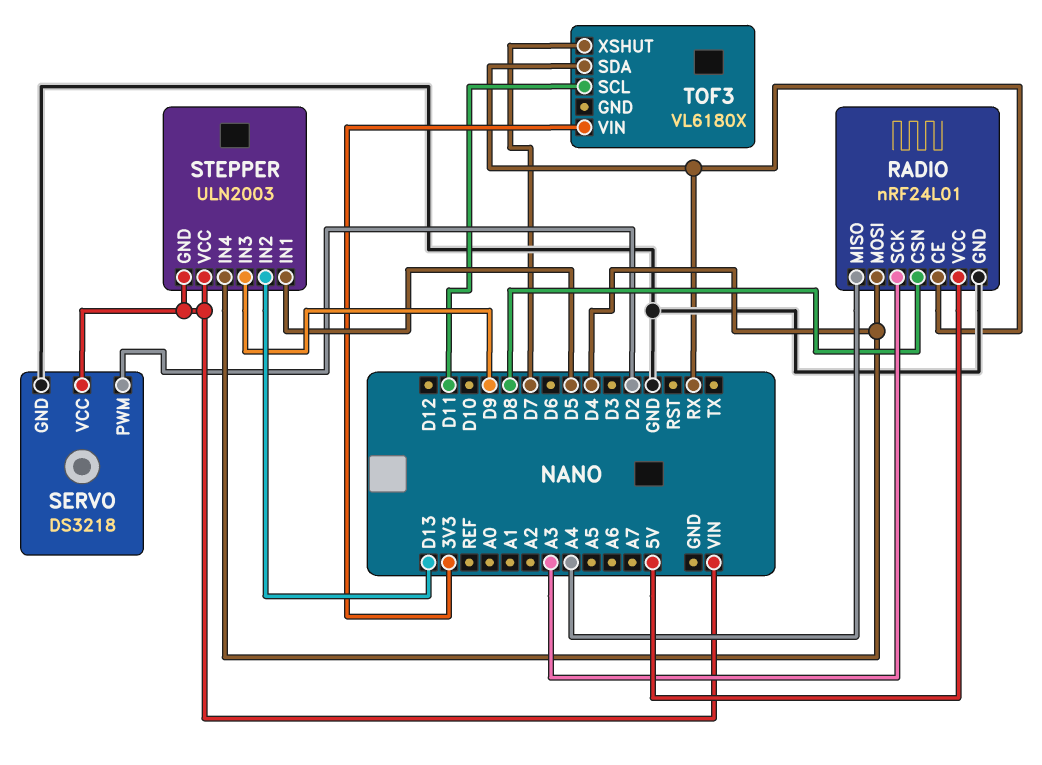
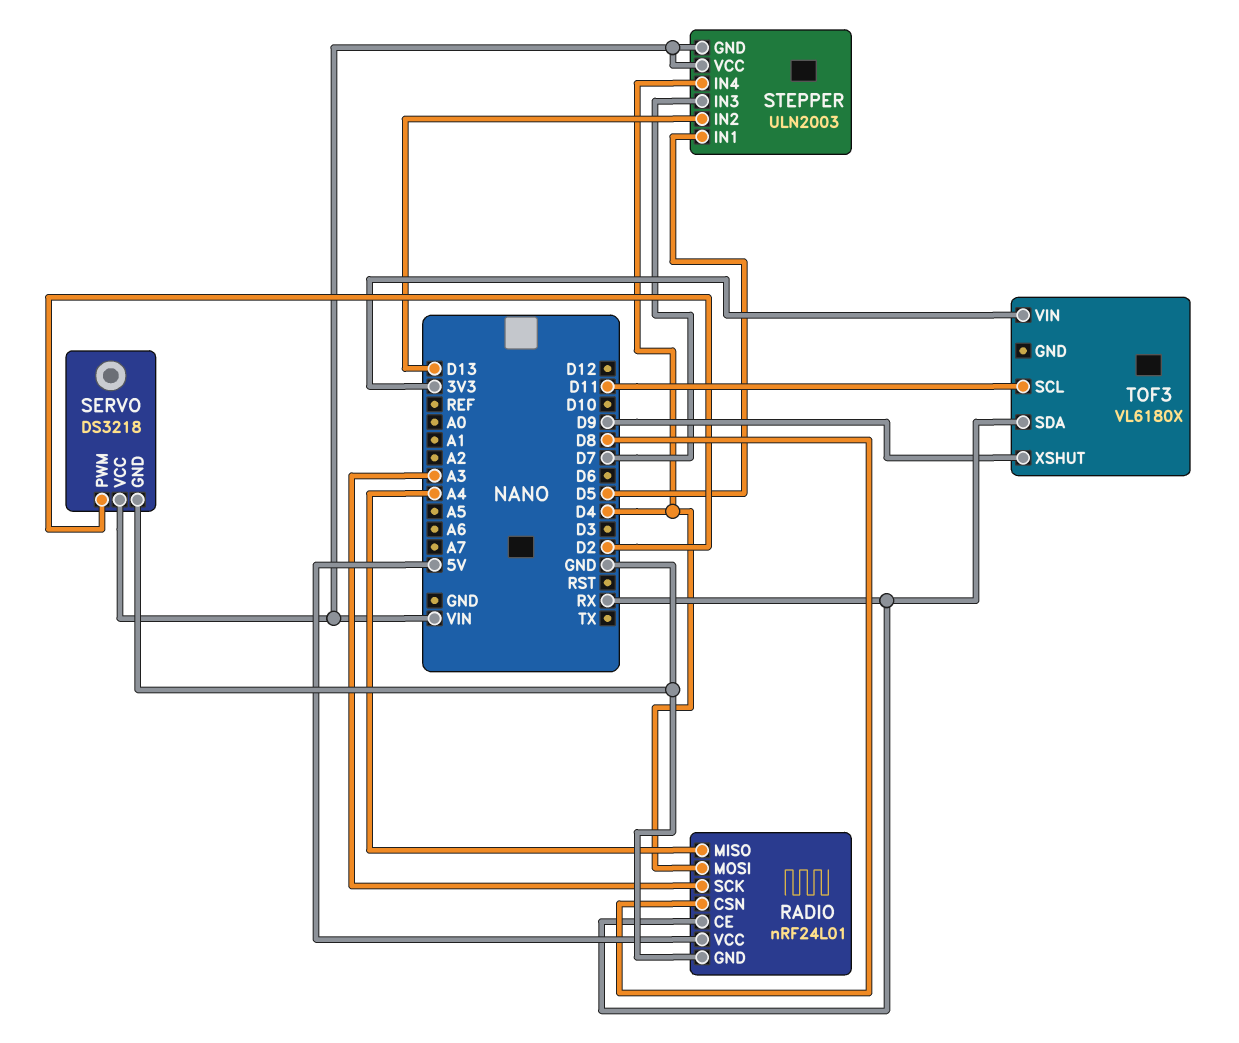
STEPPER pin IN3: D9 -> D7
TOF3 pin XSHUT: D7 -> D9

